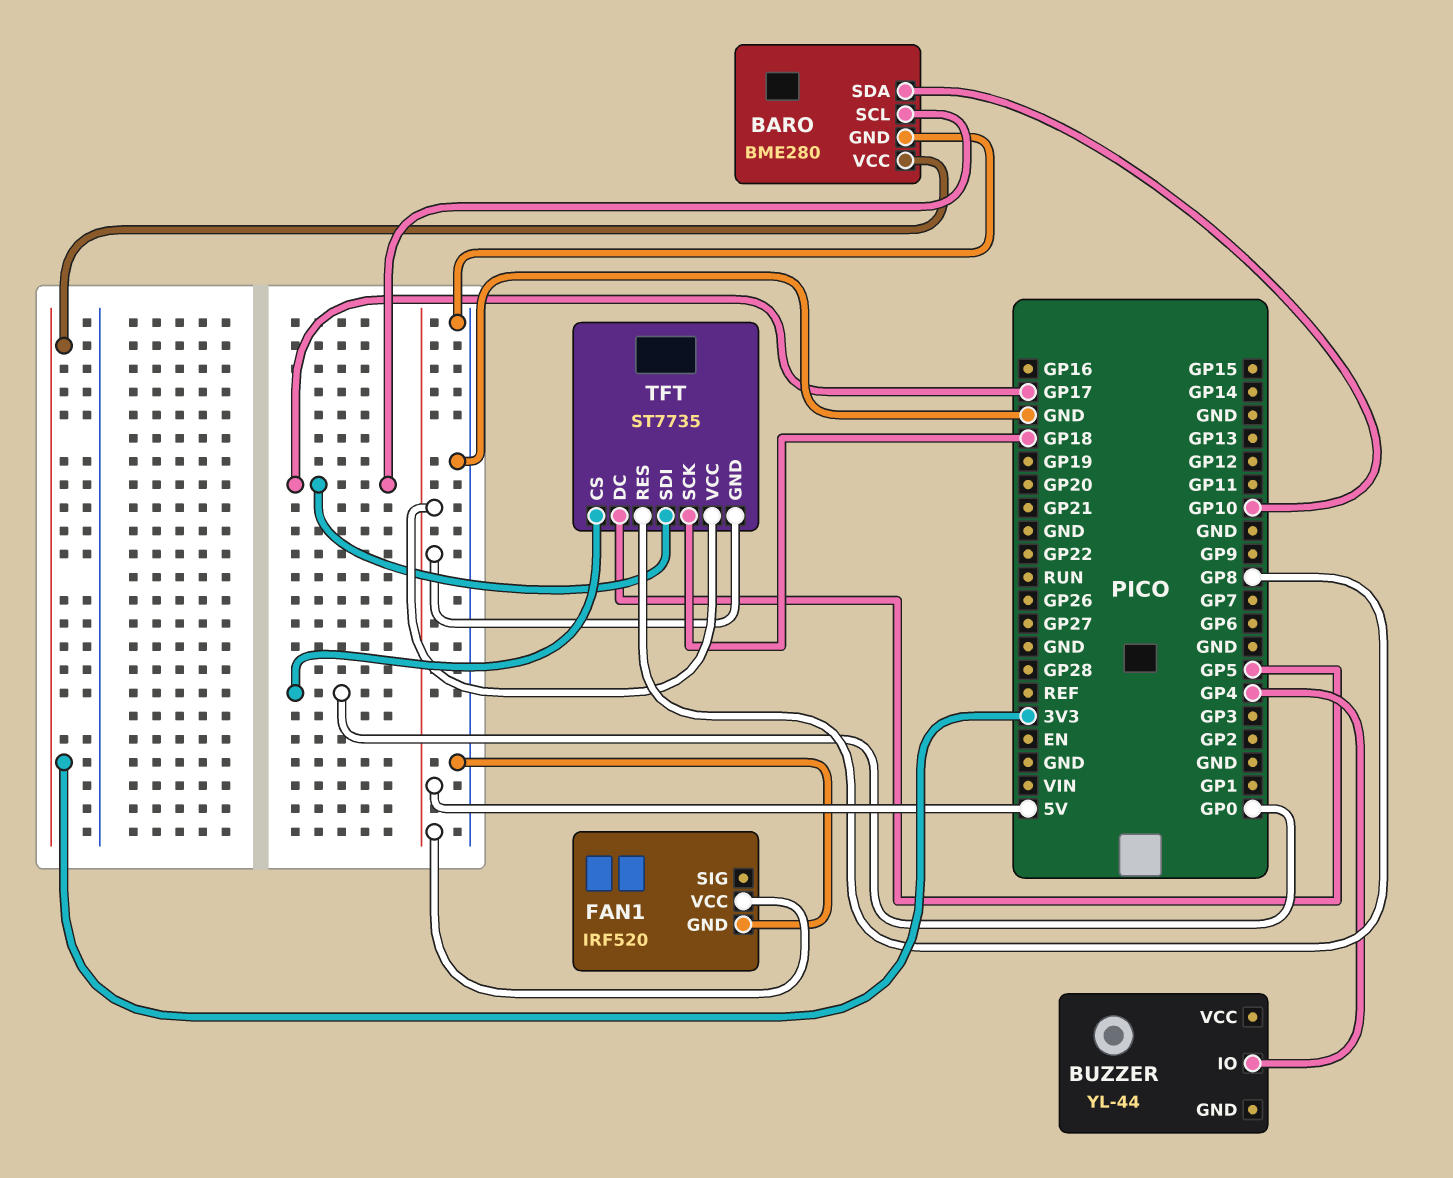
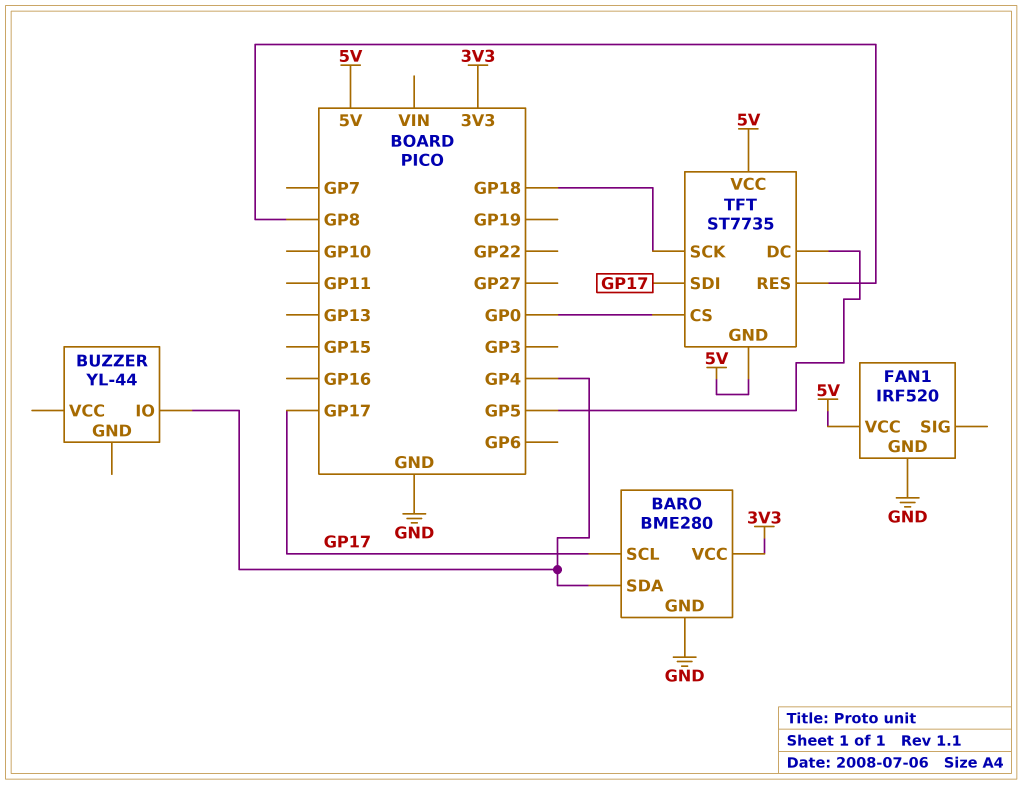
BARO pin SDA: GP10 -> GP4

